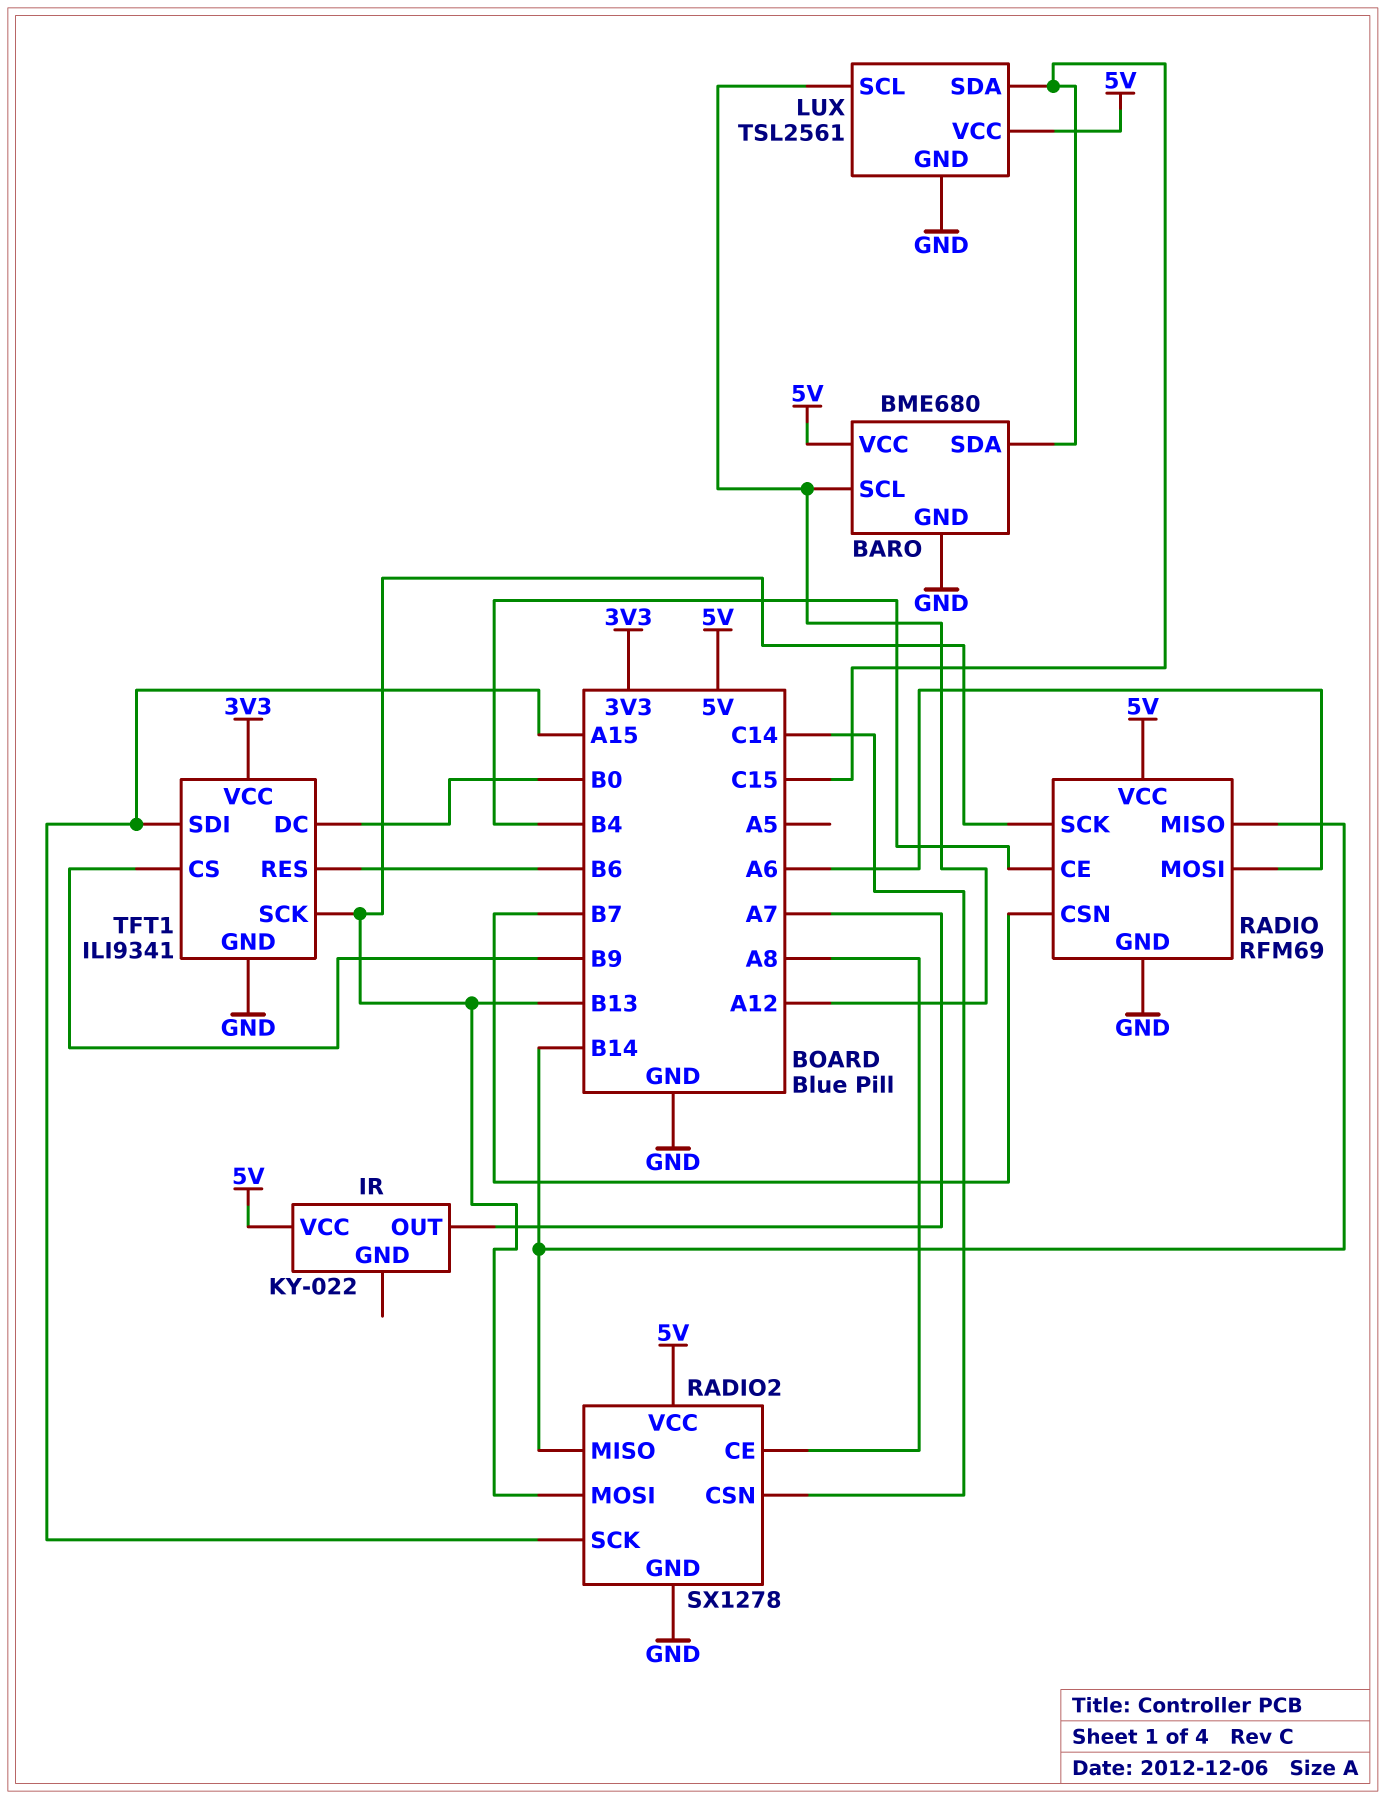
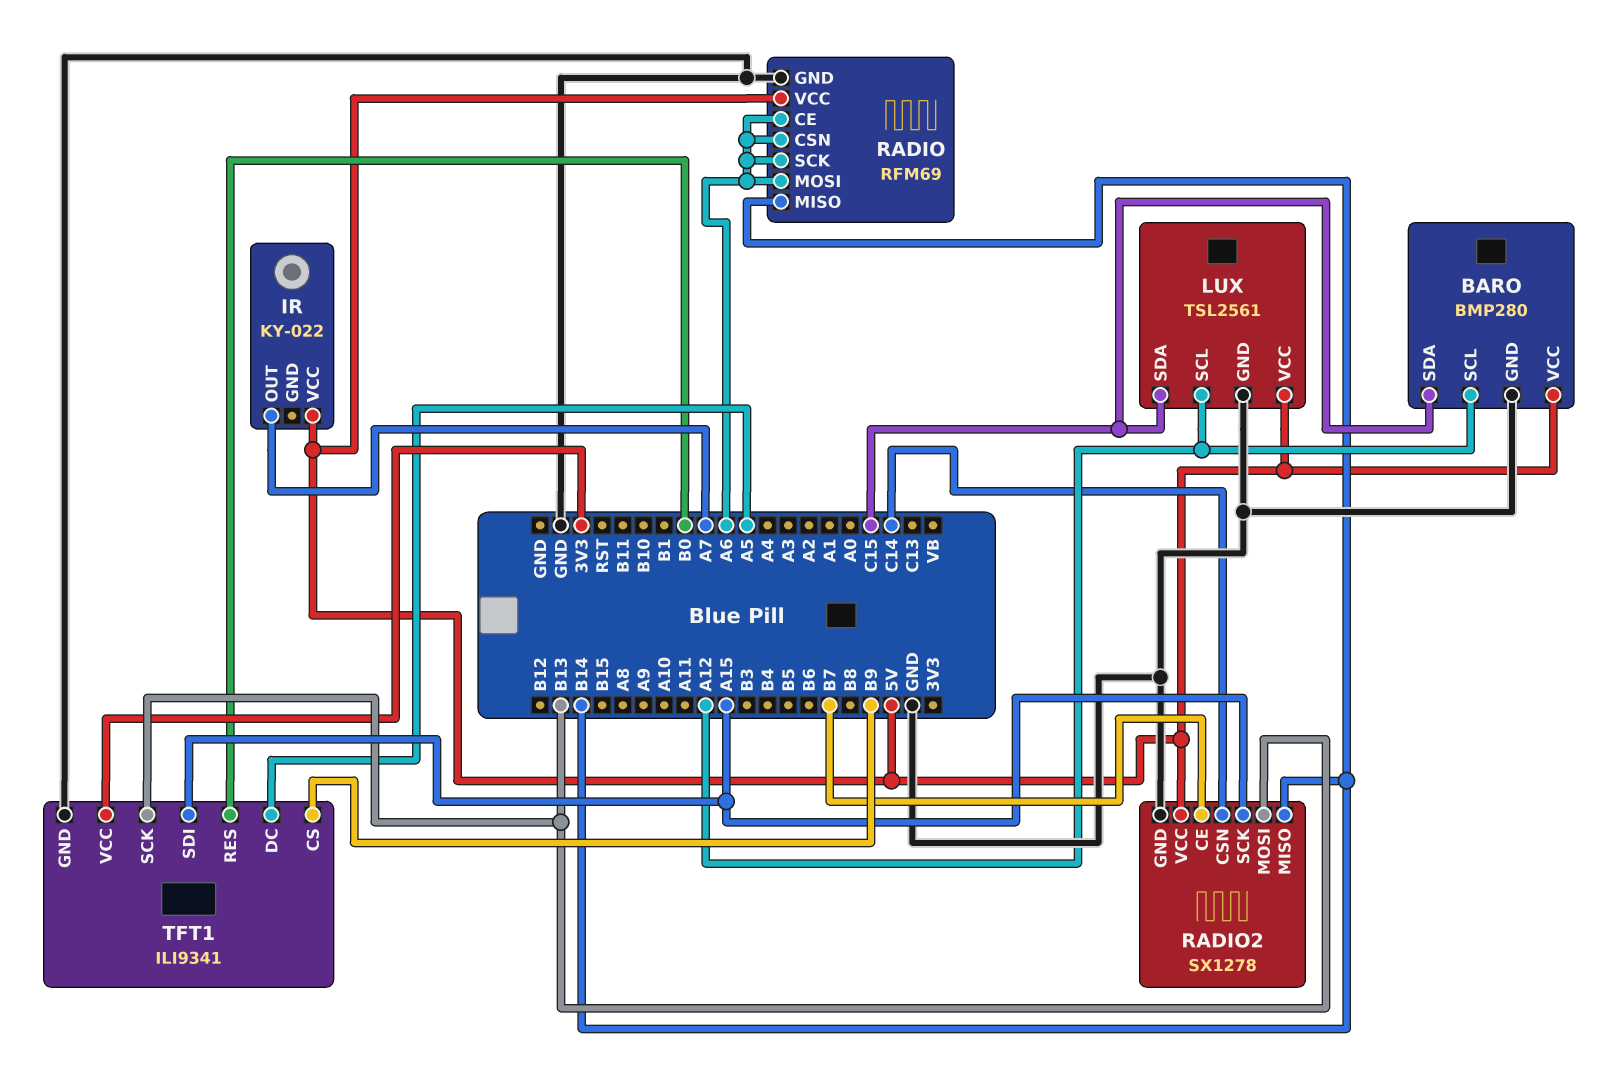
BARO: BME680 -> BMP280
RADIO pin CE: B4 -> A6
RADIO pin CSN: B7 -> A6
RADIO pin SCK: B13 -> A6
RADIO2 pin CE: A8 -> B7
TFT1 pin DC: B0 -> A5
TFT1 pin RES: B6 -> B0

